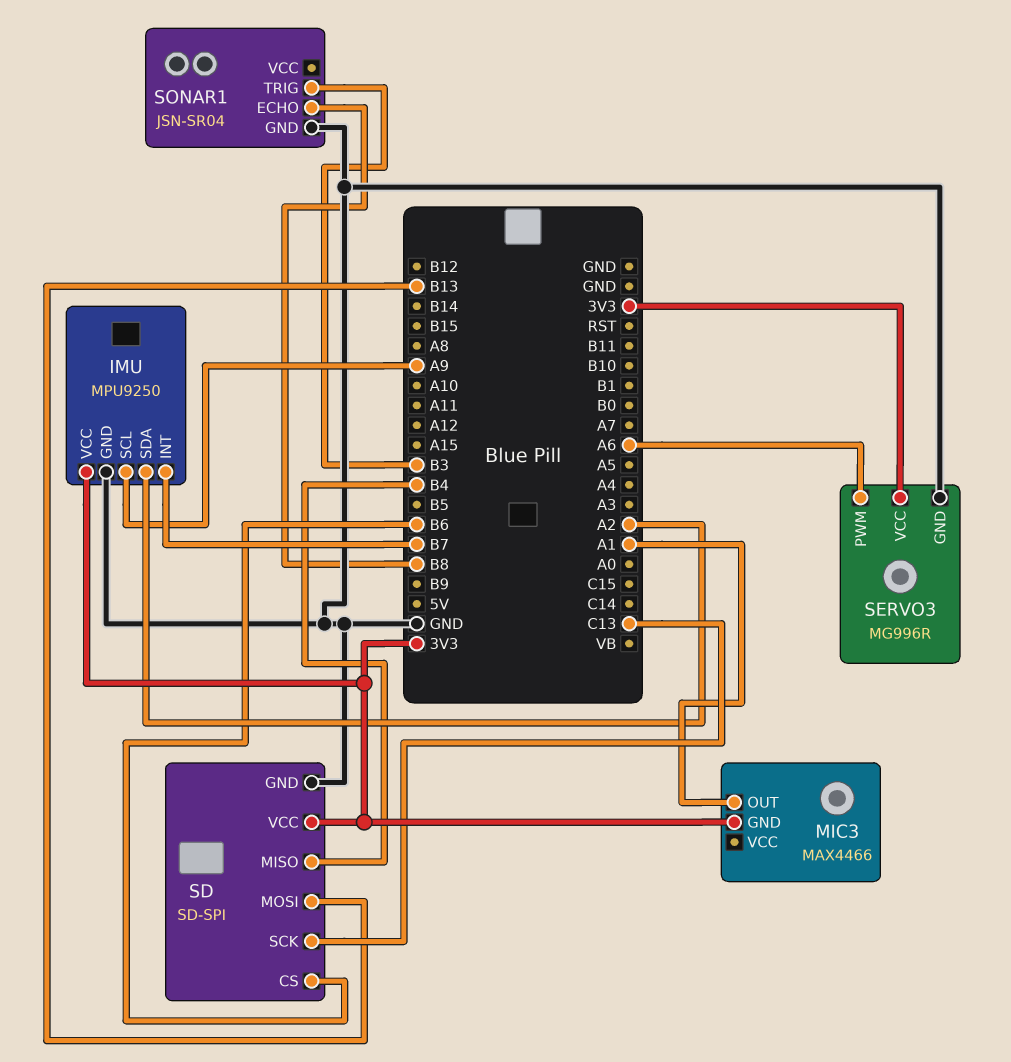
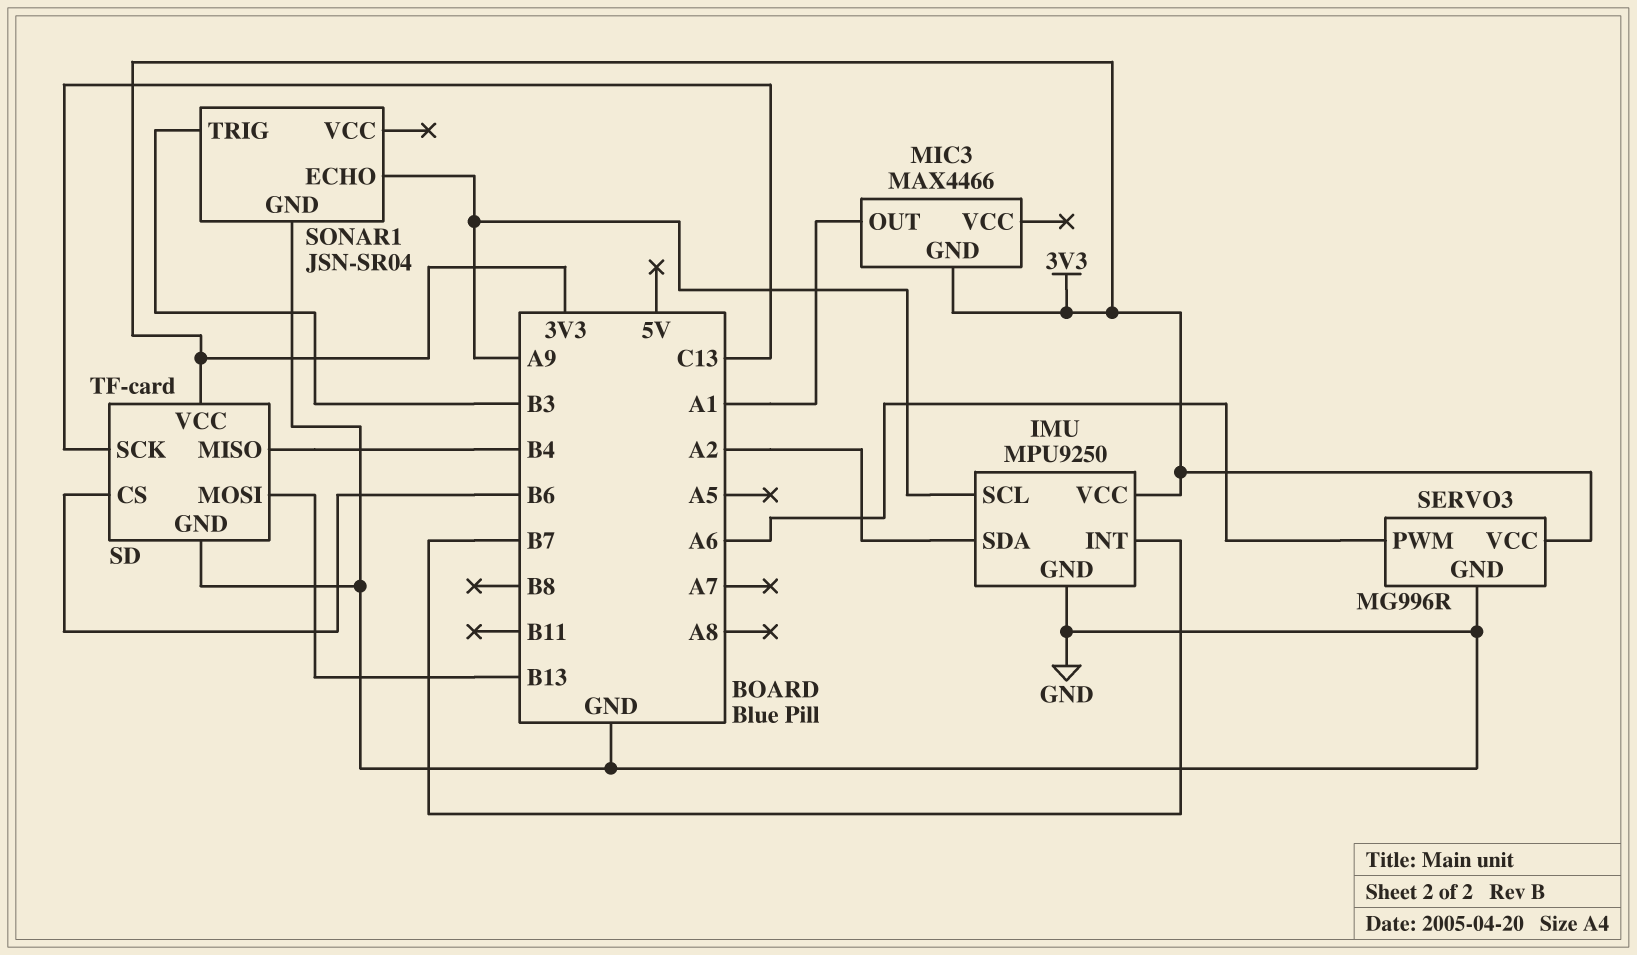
SD: SD-SPI -> TF-card
SONAR1 pin ECHO: B8 -> A9

